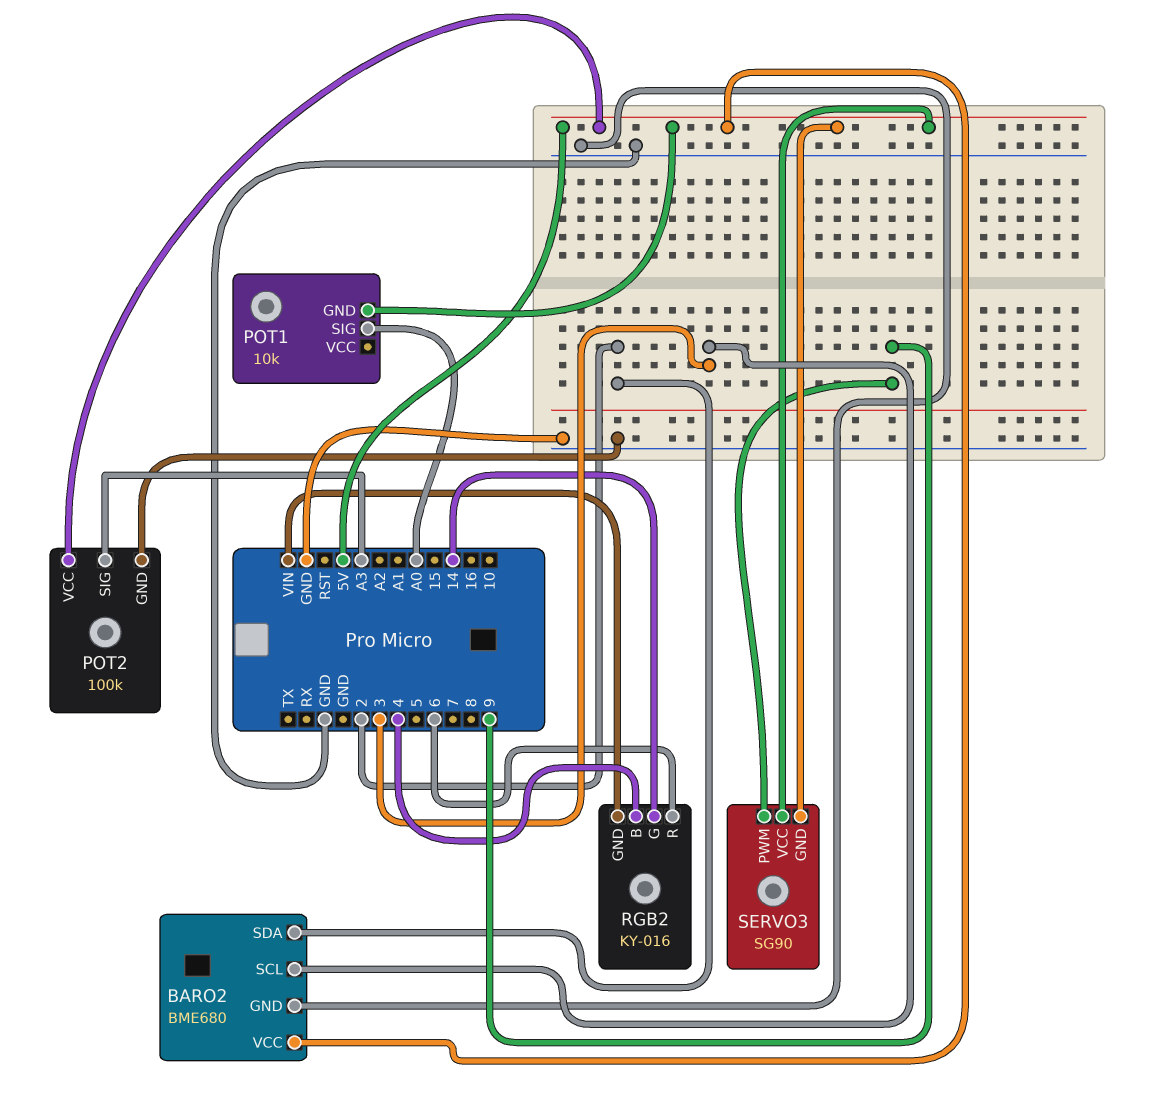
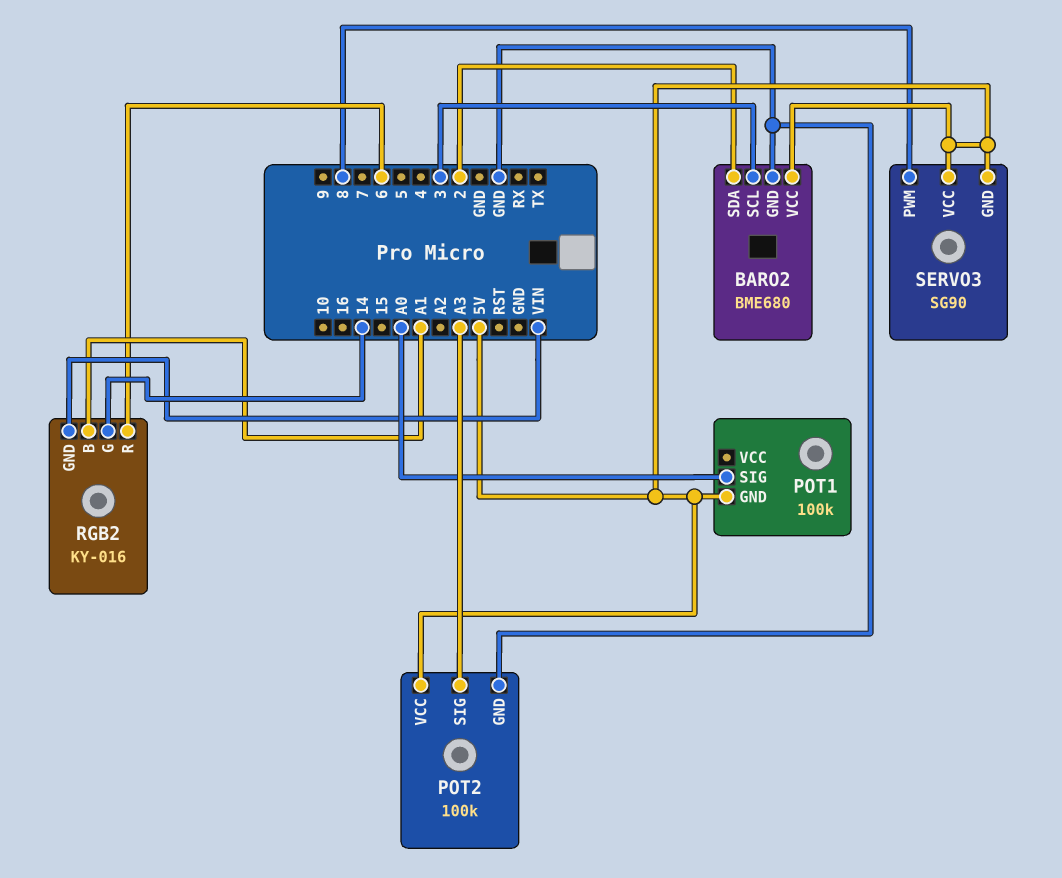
POT1: 10k -> 100k
RGB2 pin B: 4 -> A1
SERVO3 pin PWM: 9 -> 8

